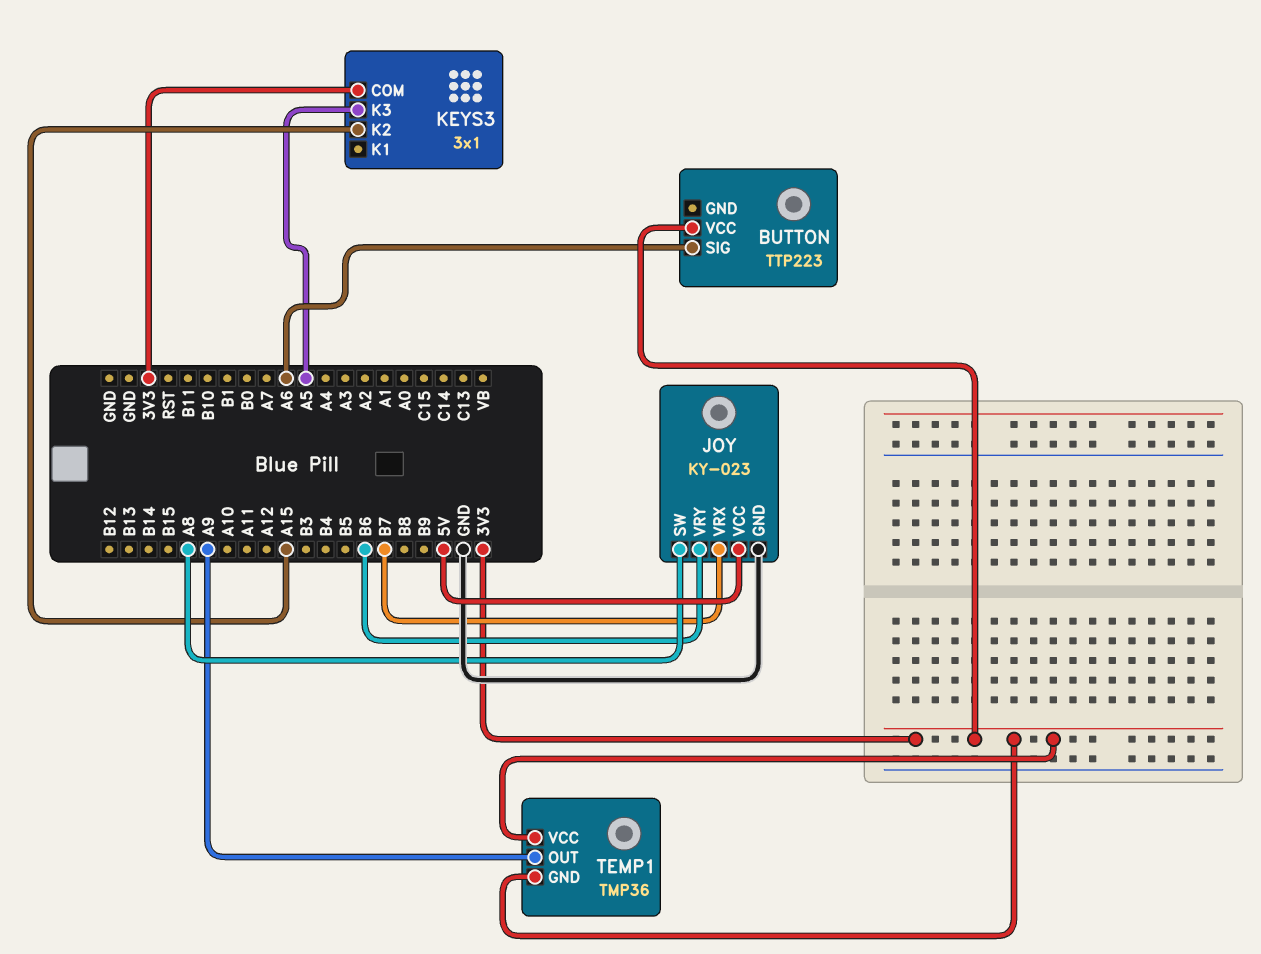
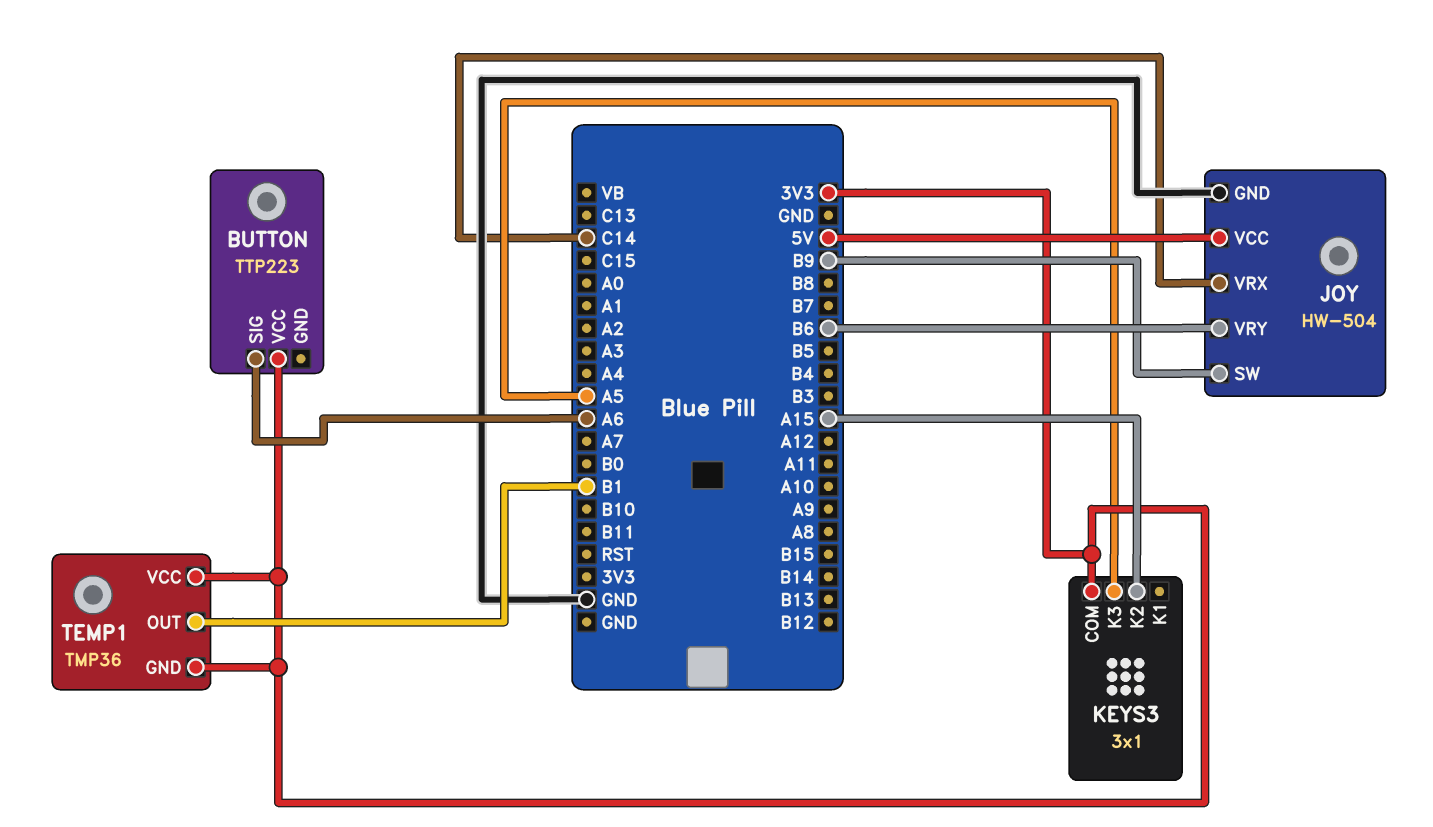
JOY: KY-023 -> HW-504
JOY pin SW: A8 -> B9
JOY pin VRX: B7 -> C14
TEMP1 pin OUT: A9 -> B1

